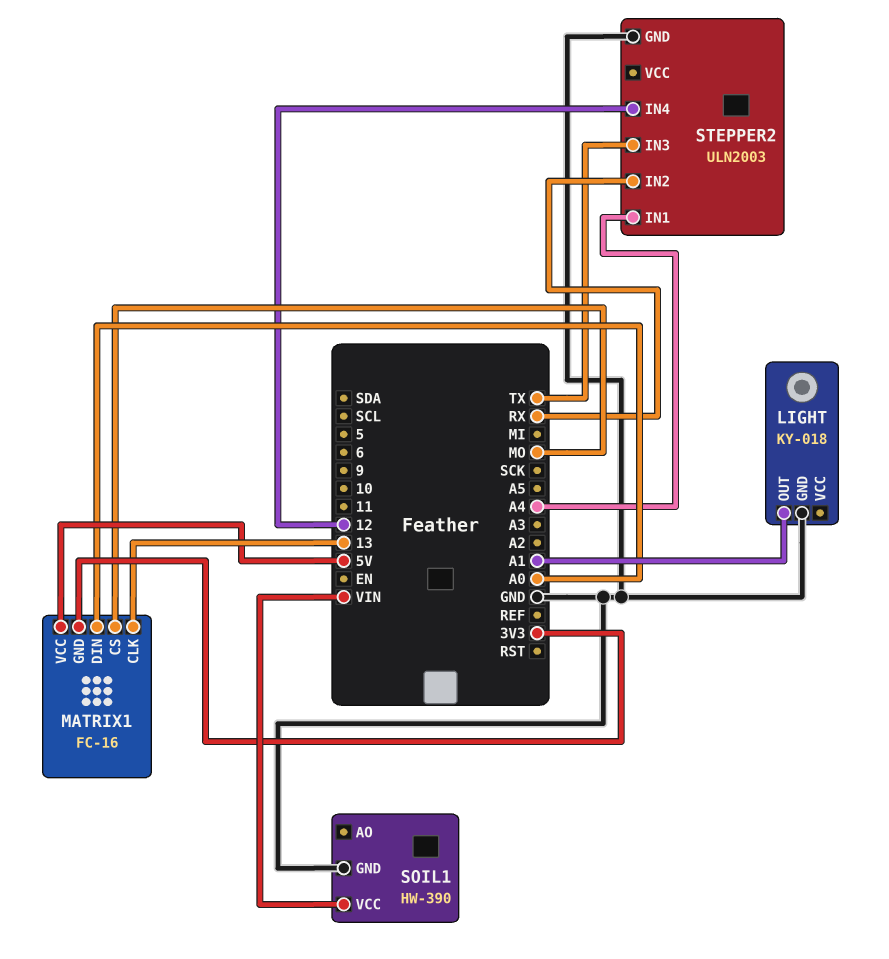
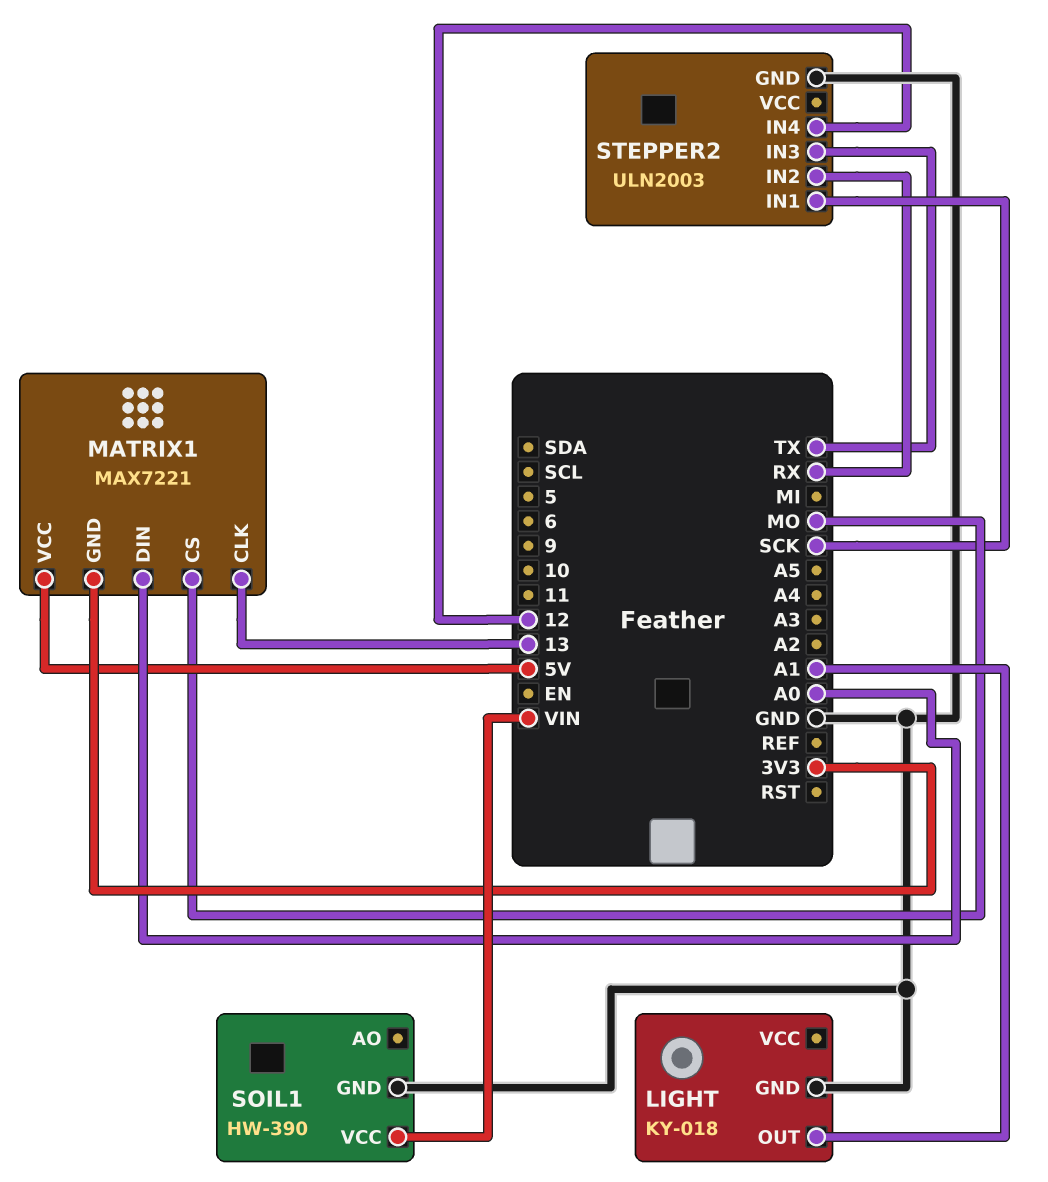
MATRIX1: FC-16 -> MAX7221
STEPPER2 pin IN1: A4 -> SCK

